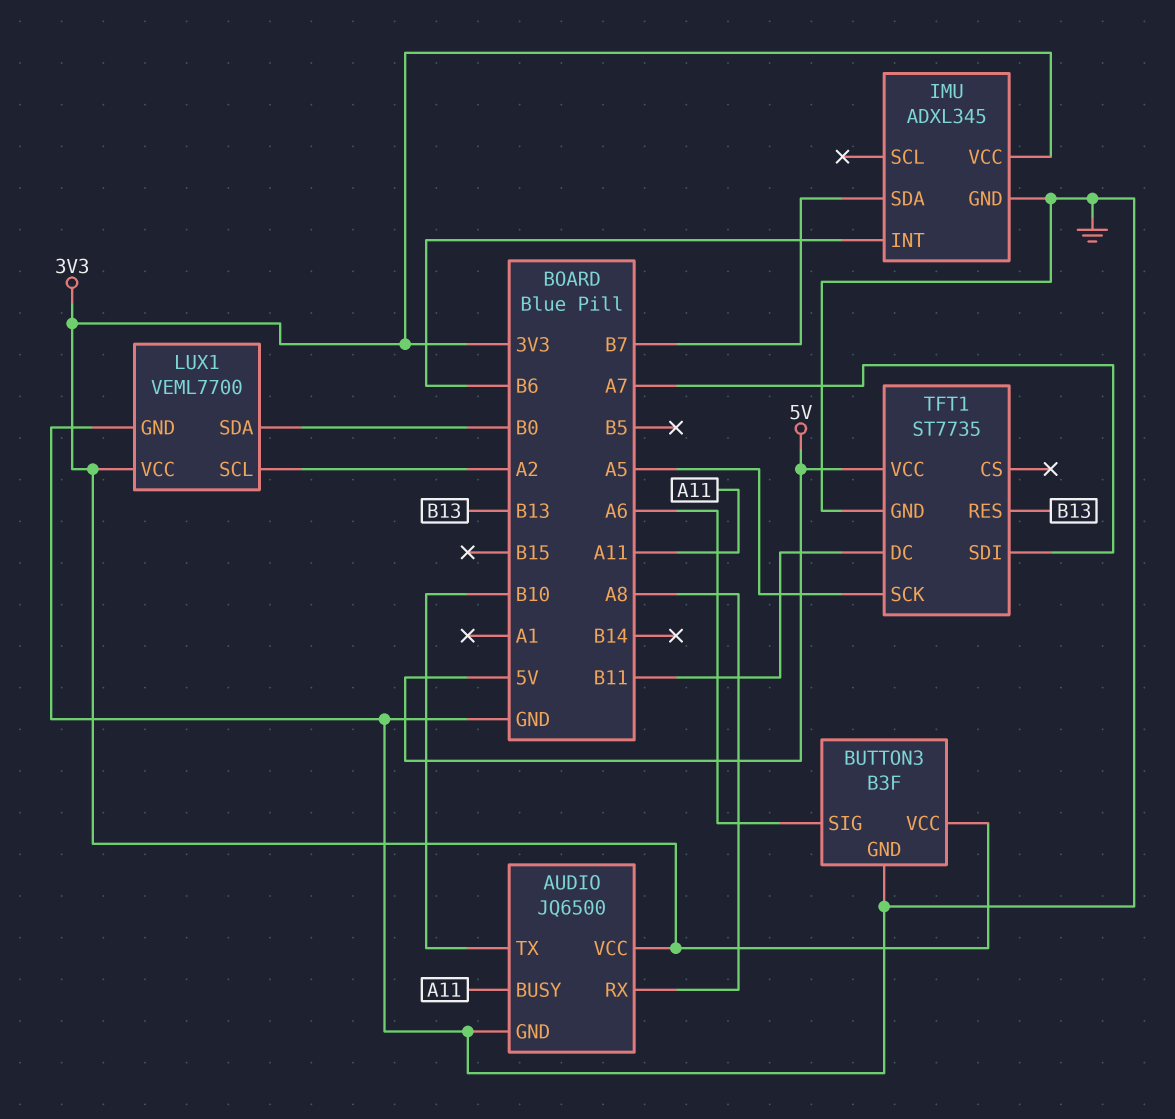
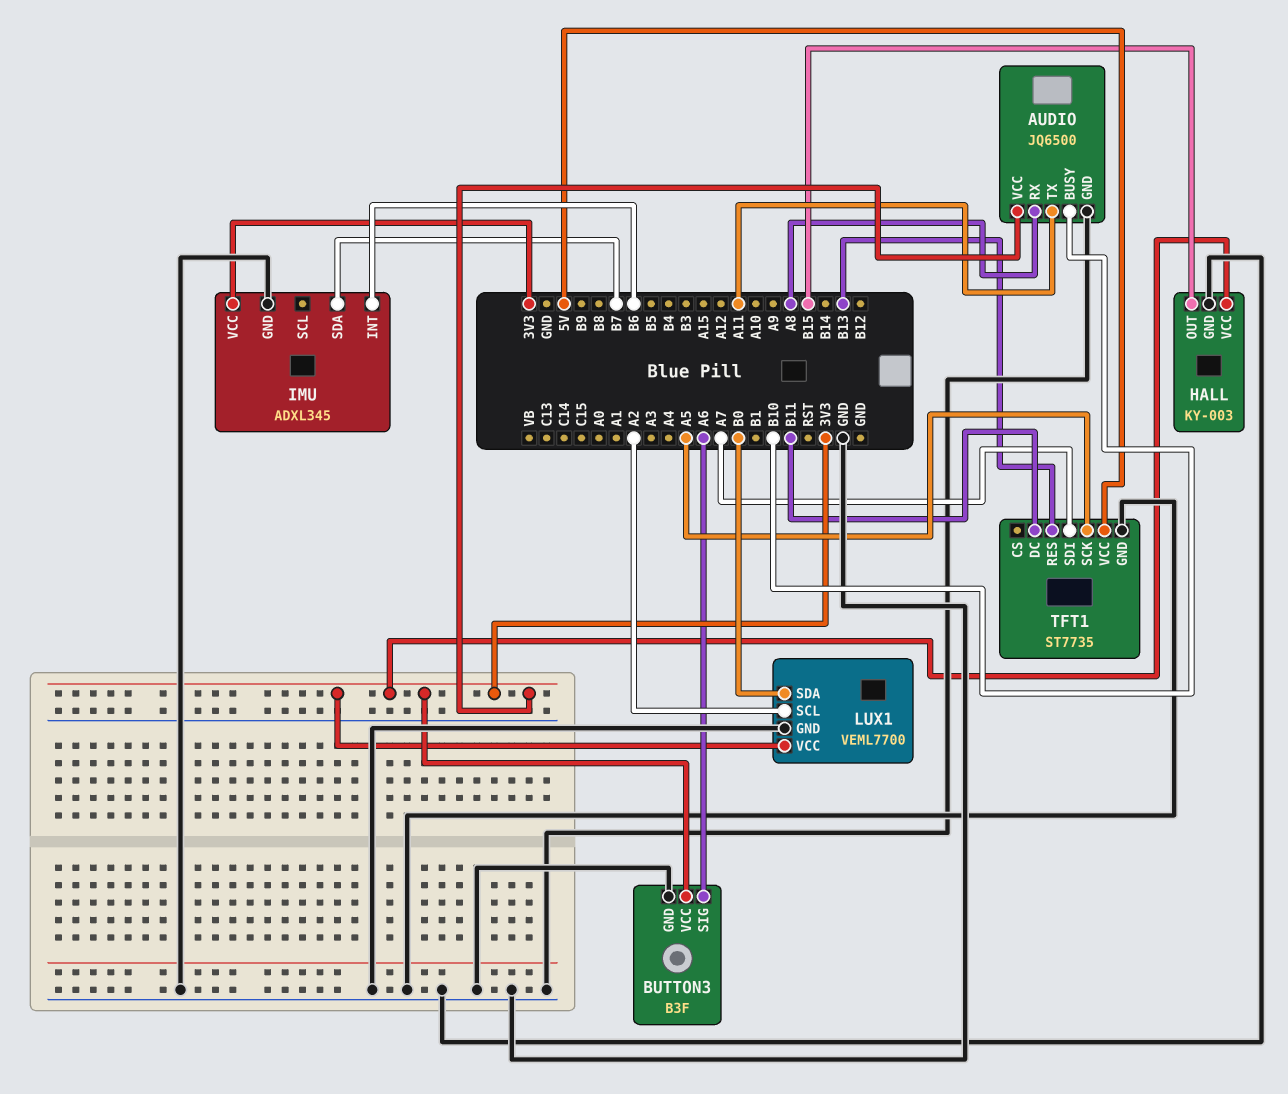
AUDIO pin BUSY: A11 -> B10
AUDIO pin TX: B10 -> A11
HALL: none -> KY-003
HALL pin GND: none -> GND
HALL pin OUT: none -> B15
HALL pin VCC: none -> 3V3

